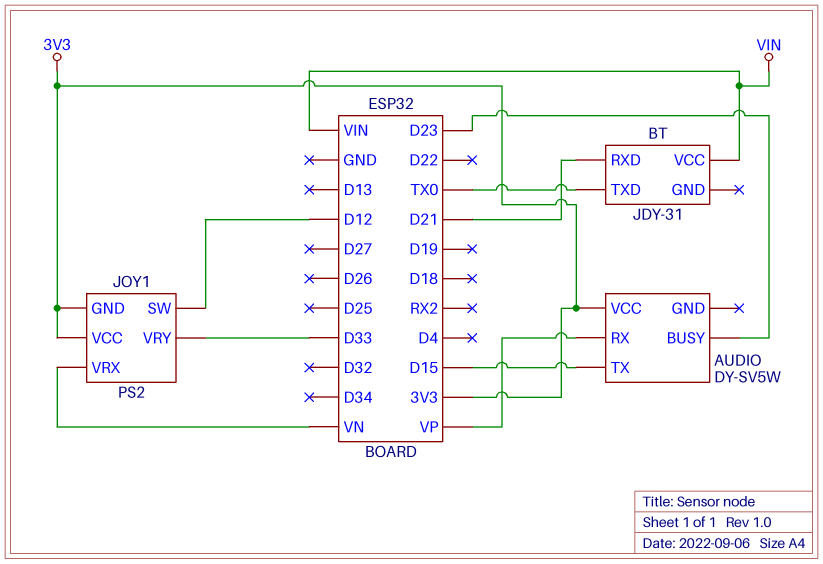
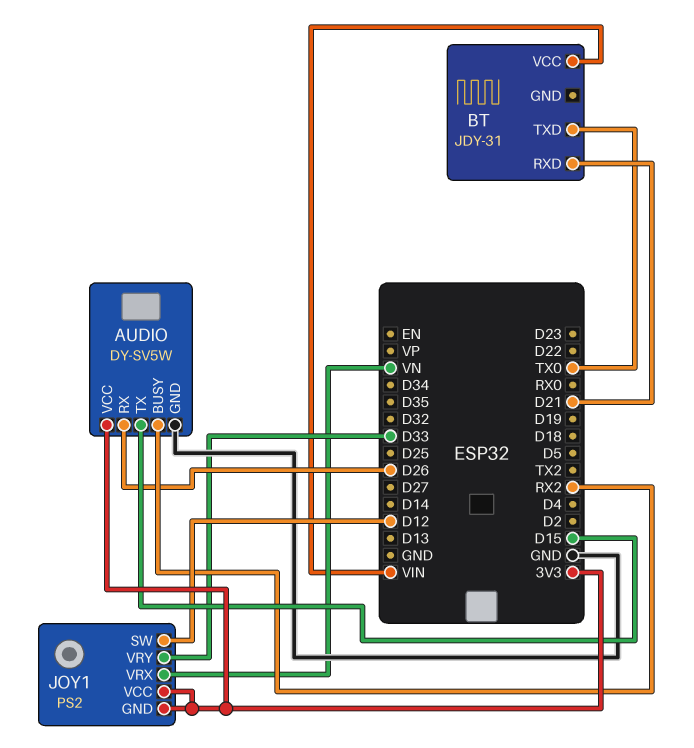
AUDIO pin BUSY: D23 -> RX2
AUDIO pin GND: none -> GND
AUDIO pin RX: VP -> D26

